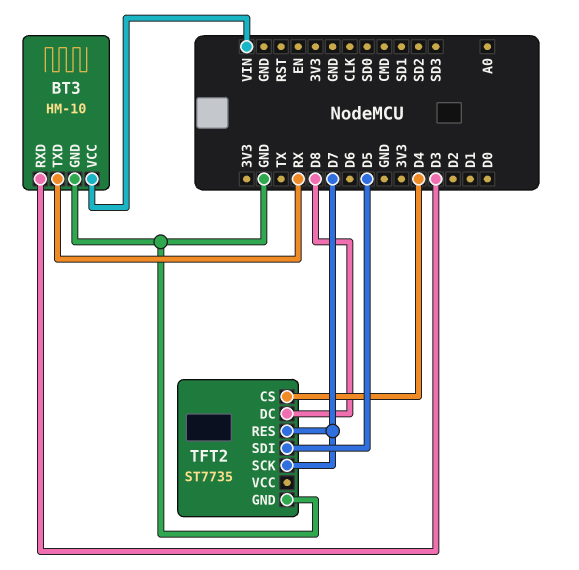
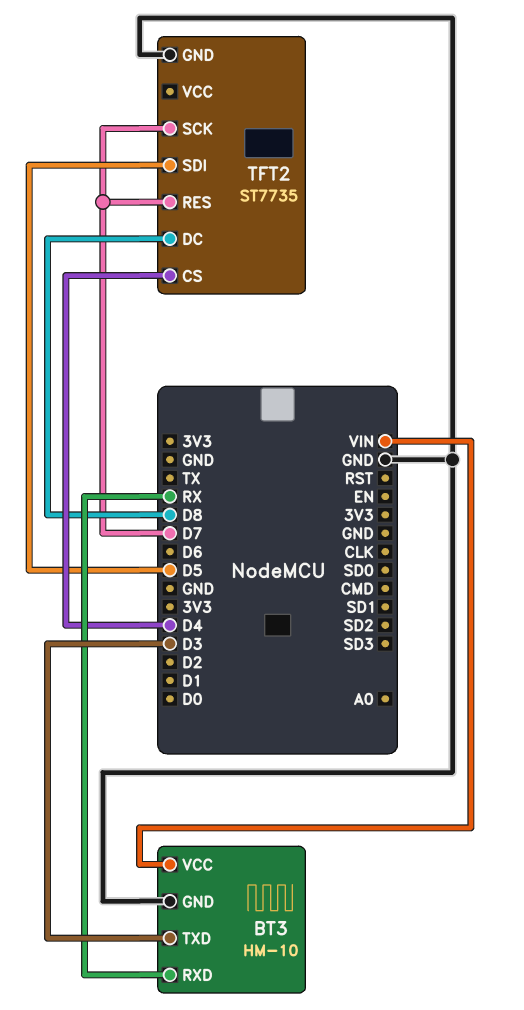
BT3 pin RXD: D3 -> RX
BT3 pin TXD: RX -> D3

